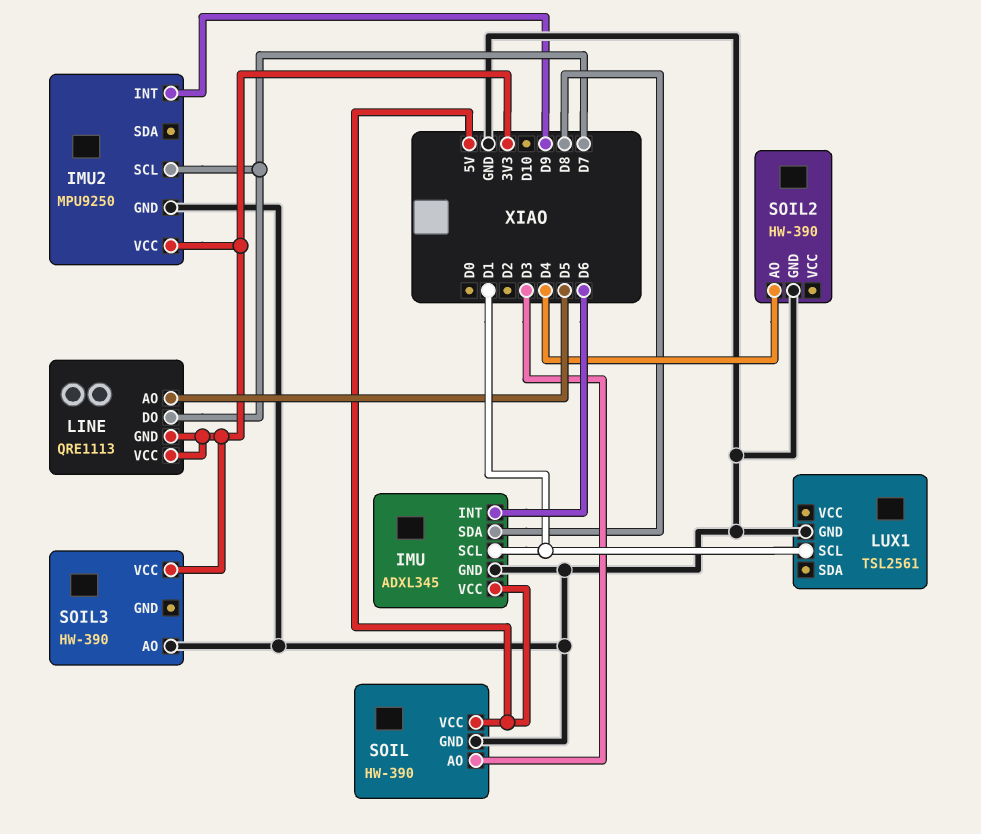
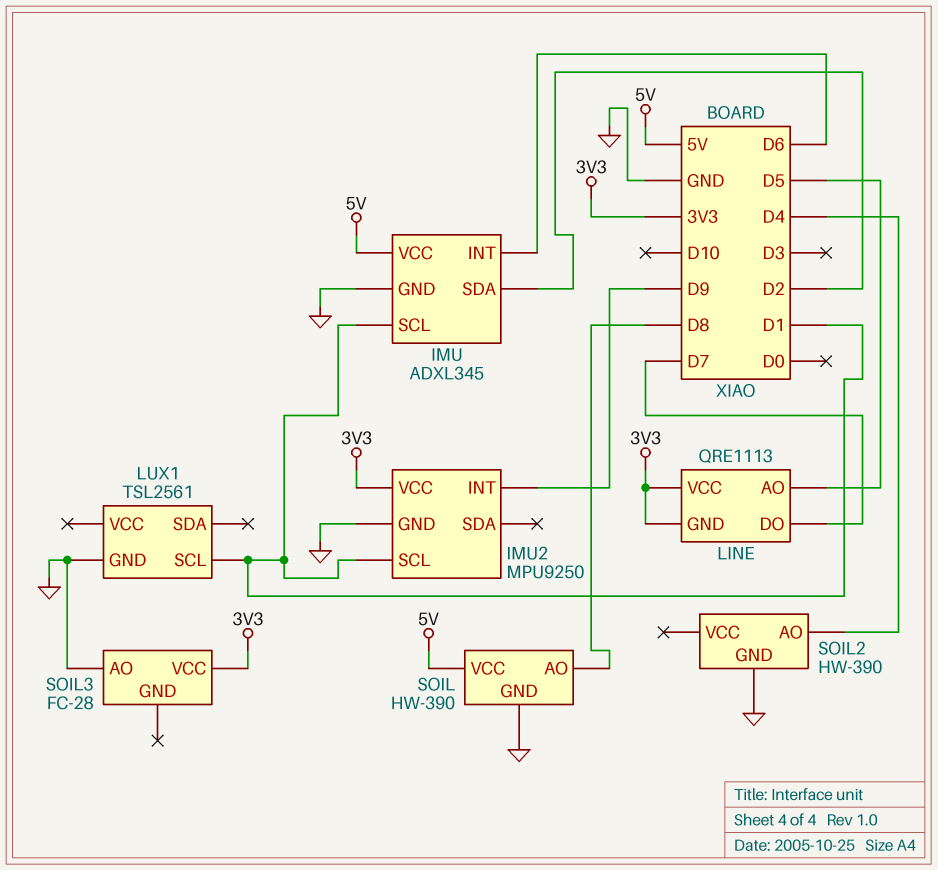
IMU pin SDA: D8 -> D2
IMU2 pin SCL: D7 -> D1
SOIL pin AO: D3 -> D8
SOIL3: HW-390 -> FC-28

